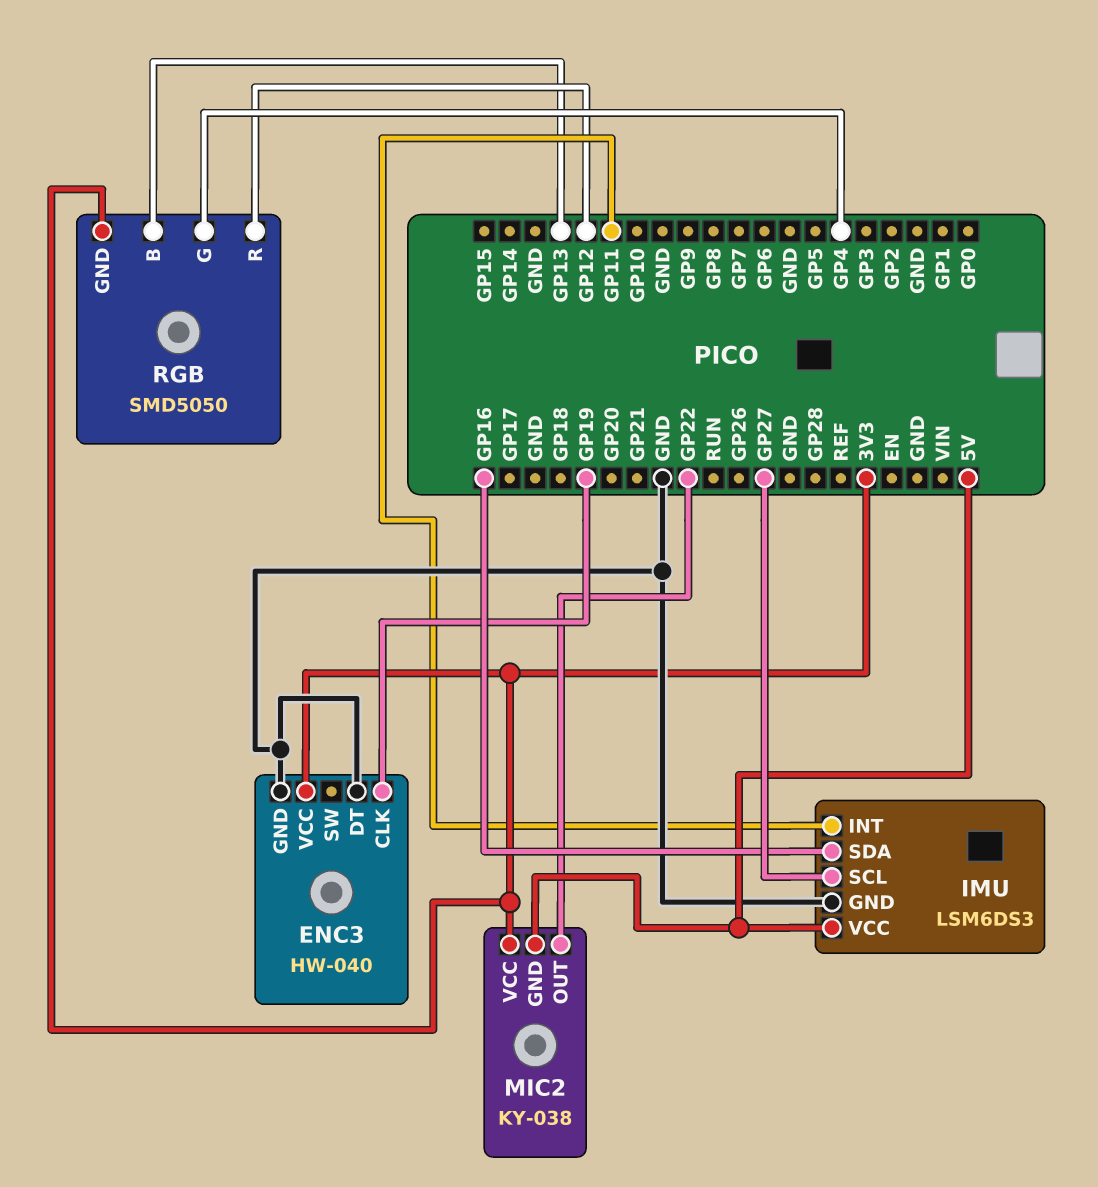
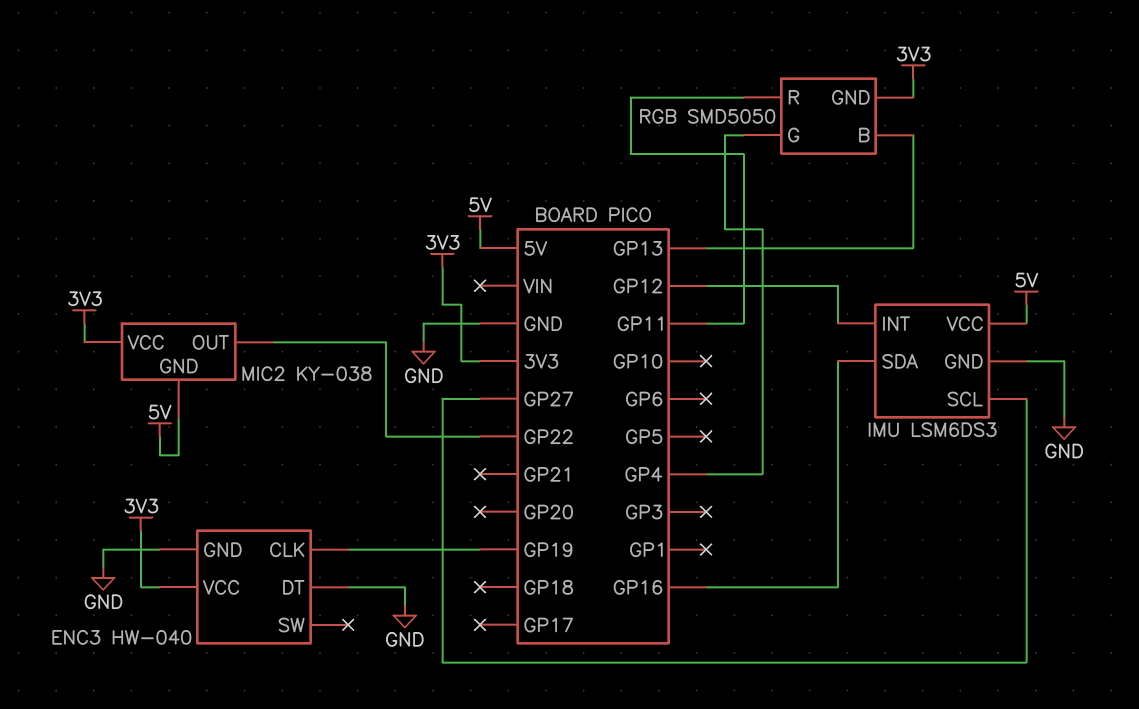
IMU pin INT: GP11 -> GP12
RGB pin R: GP12 -> GP11

